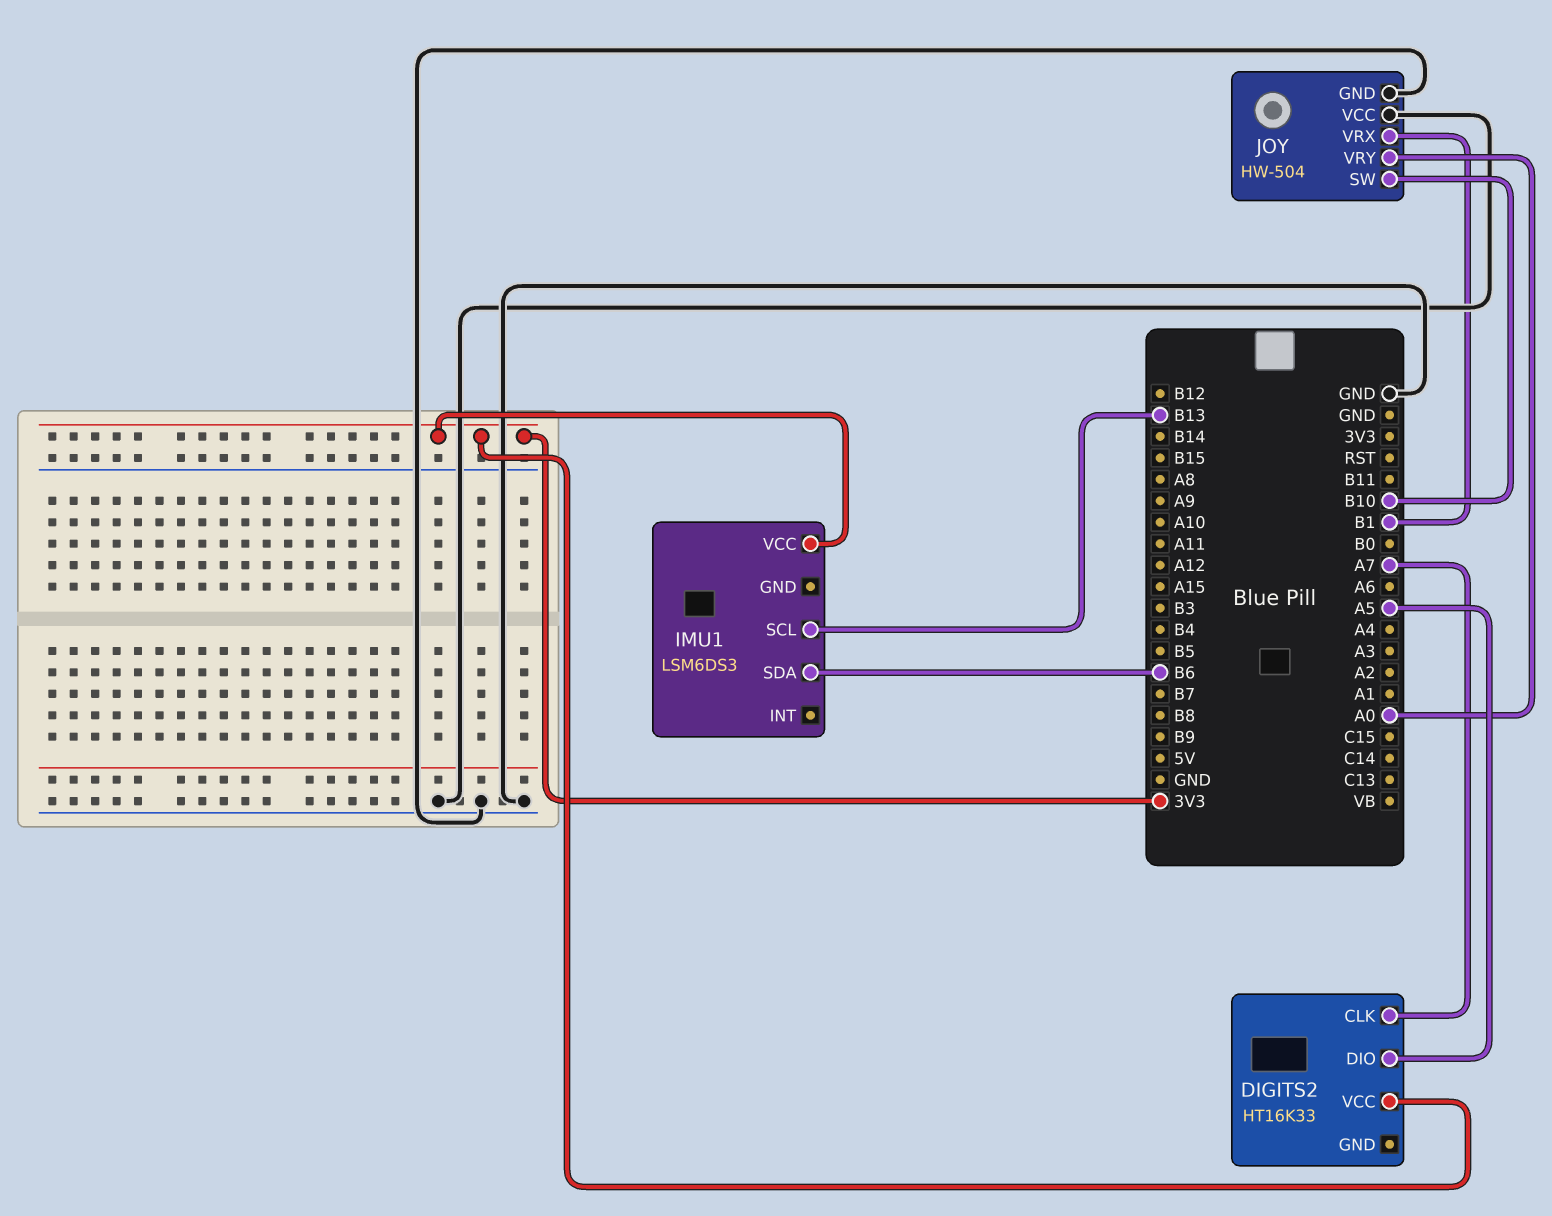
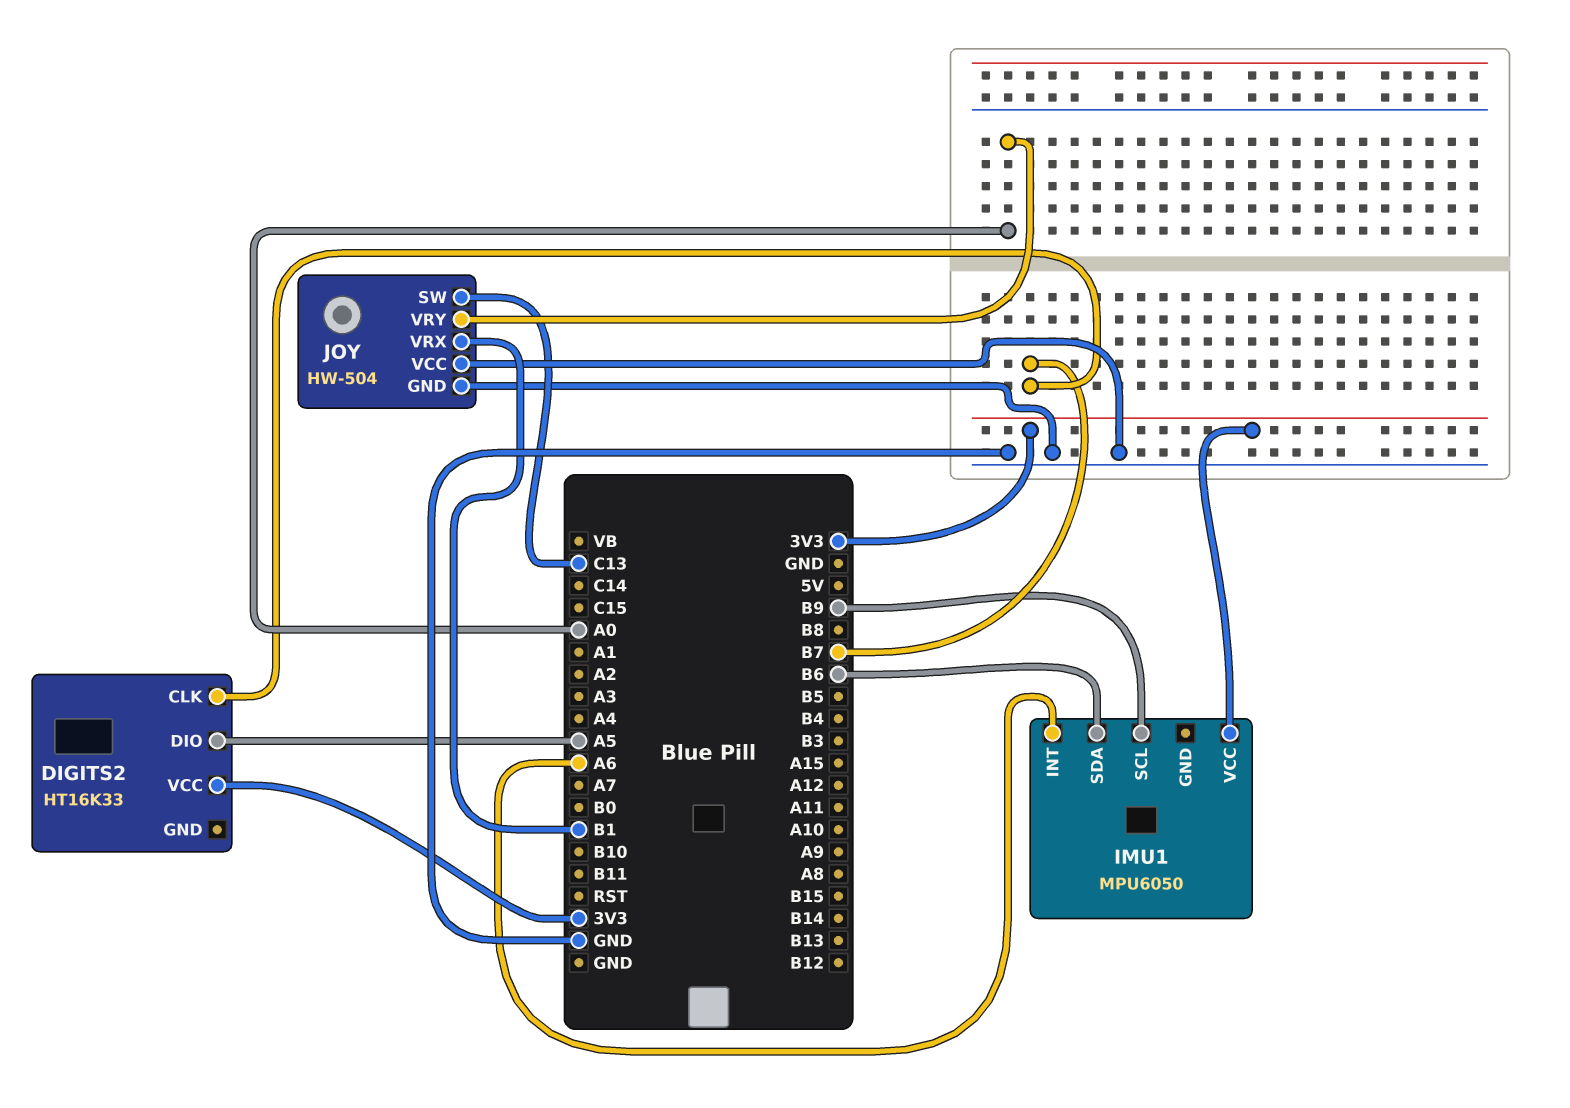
DIGITS2 pin CLK: A7 -> B7
IMU1: LSM6DS3 -> MPU6050
IMU1 pin INT: none -> A6
IMU1 pin SCL: B13 -> B9
JOY pin SW: B10 -> C13

